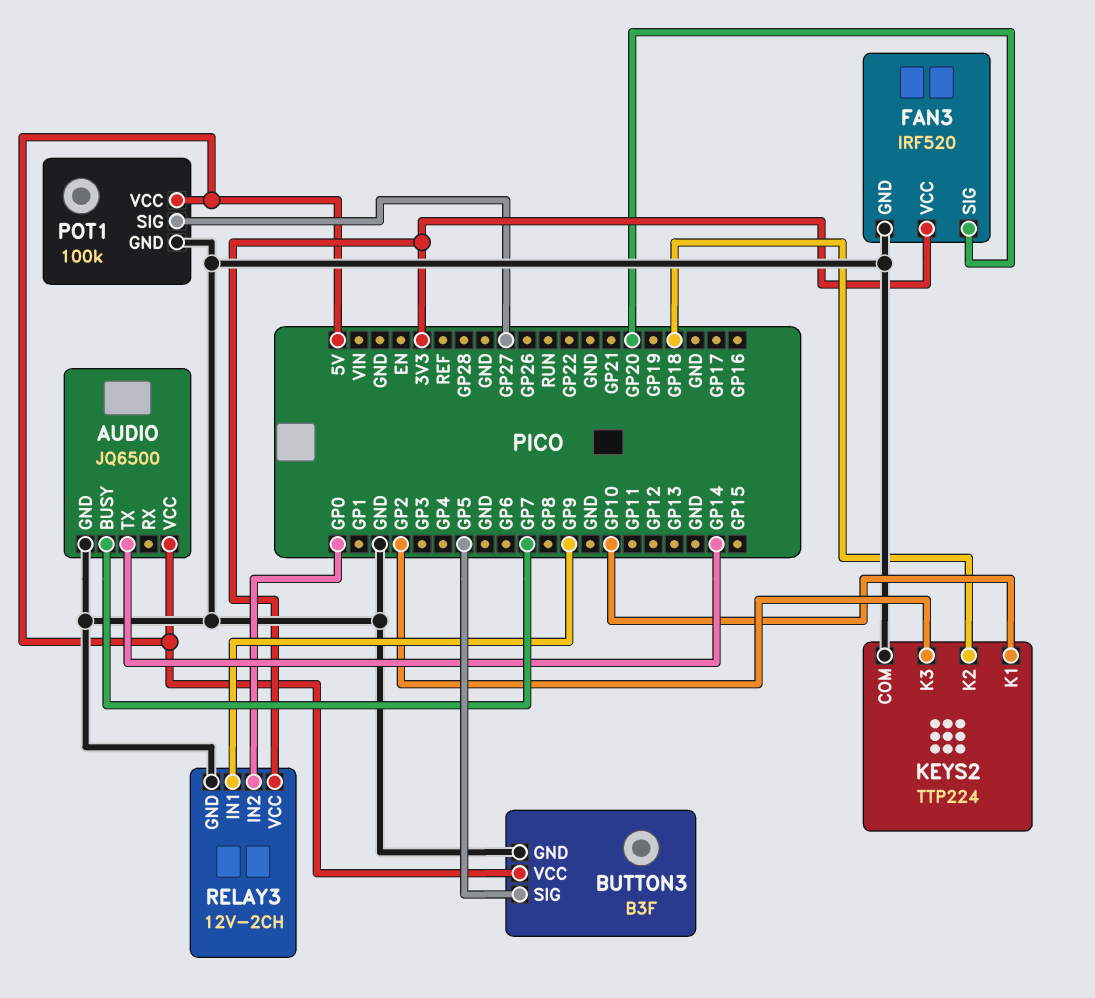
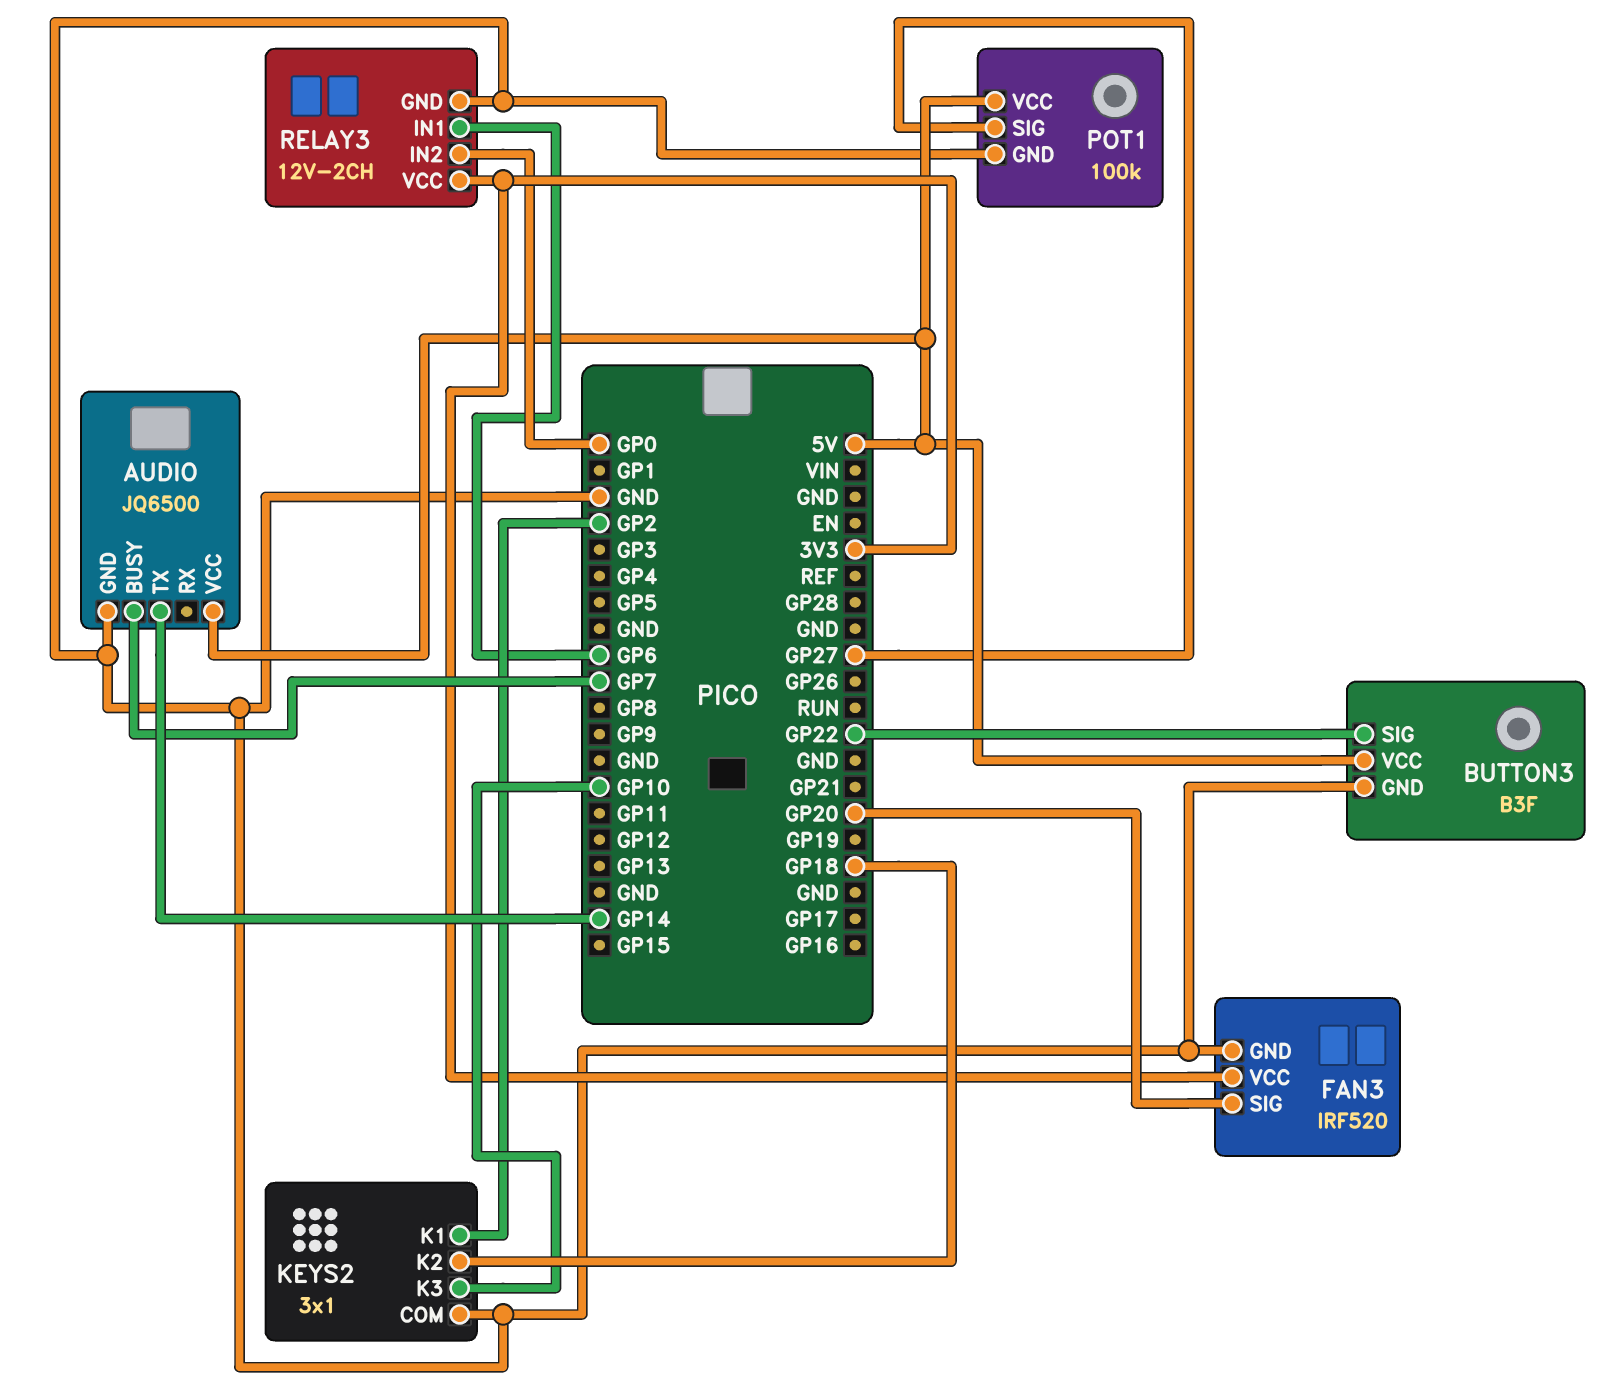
BUTTON3 pin SIG: GP5 -> GP22
KEYS2: TTP224 -> 3x1
KEYS2 pin K1: GP10 -> GP2
KEYS2 pin K3: GP2 -> GP10
RELAY3 pin IN1: GP9 -> GP6

